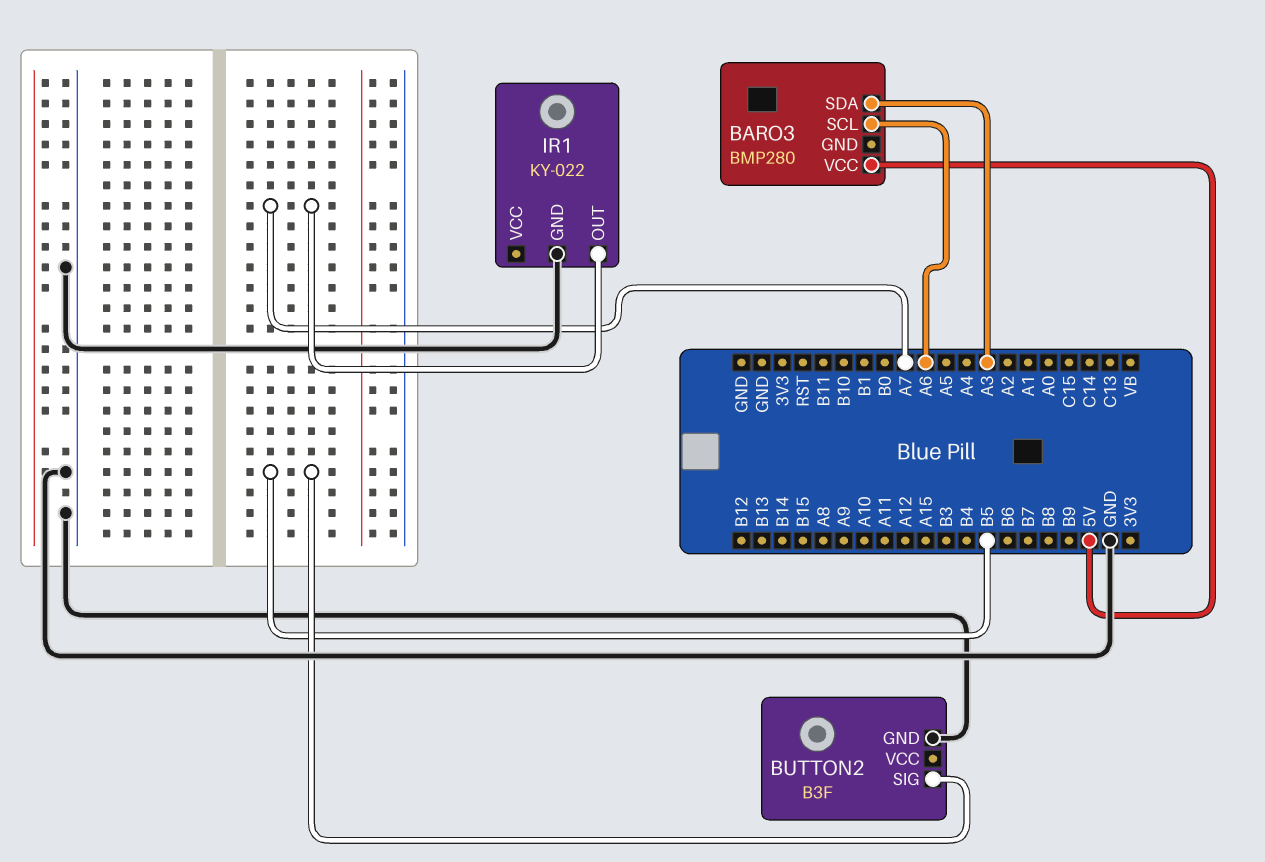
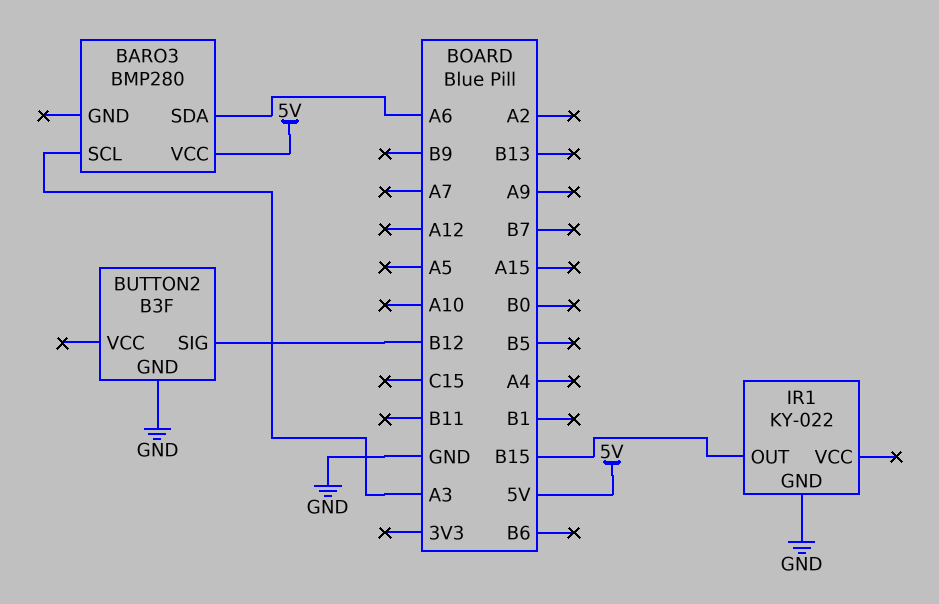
BARO3 pin SCL: A6 -> A3
BARO3 pin SDA: A3 -> A6
BUTTON2 pin SIG: B5 -> B12
IR1 pin OUT: A7 -> B15

